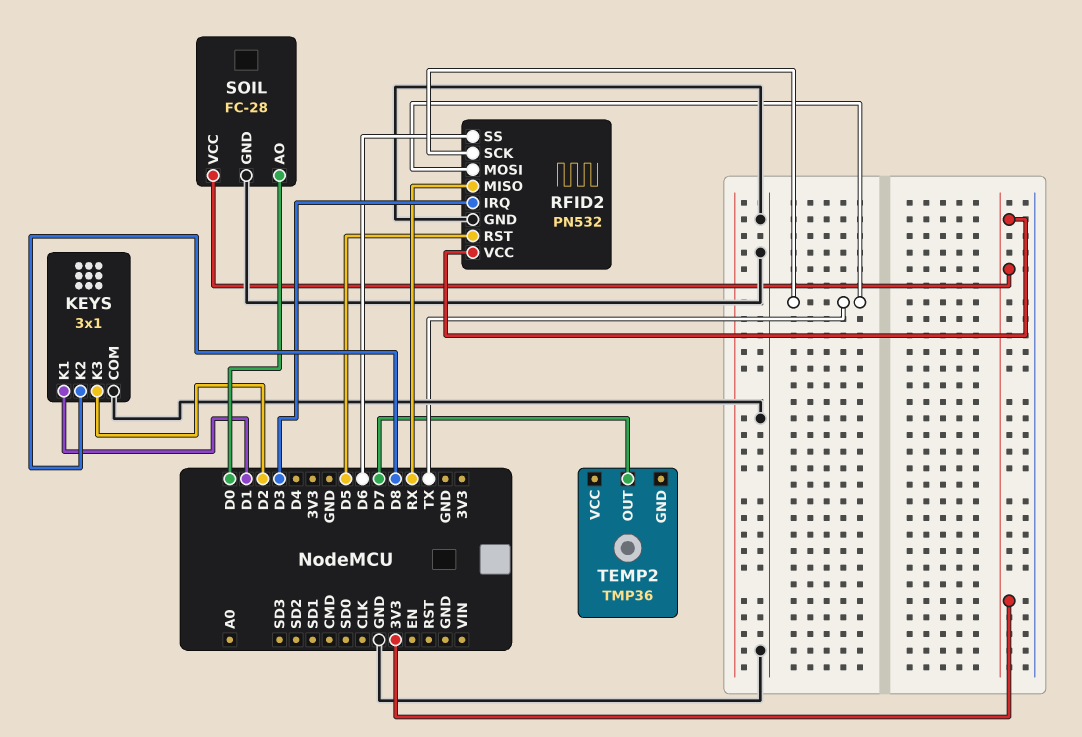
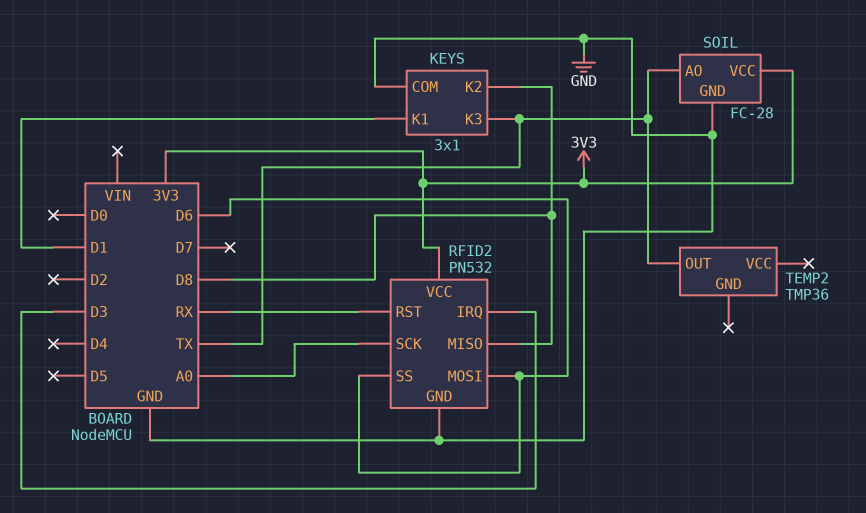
KEYS pin K3: D2 -> TX
RFID2 pin MISO: RX -> D8
RFID2 pin MOSI: TX -> D6
RFID2 pin RST: D5 -> RX
RFID2 pin SCK: TX -> A0
SOIL pin AO: D0 -> TX
TEMP2 pin OUT: D7 -> TX

